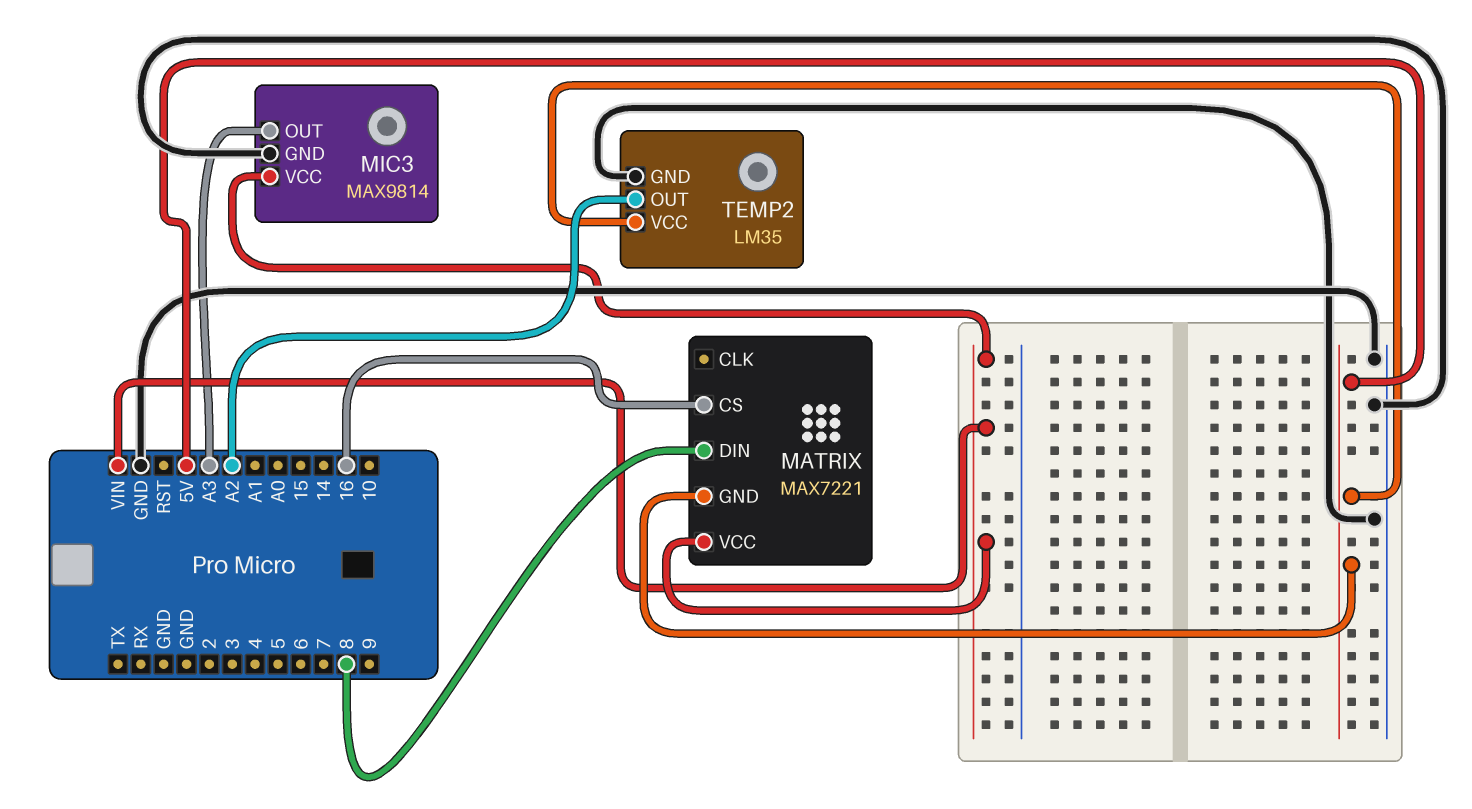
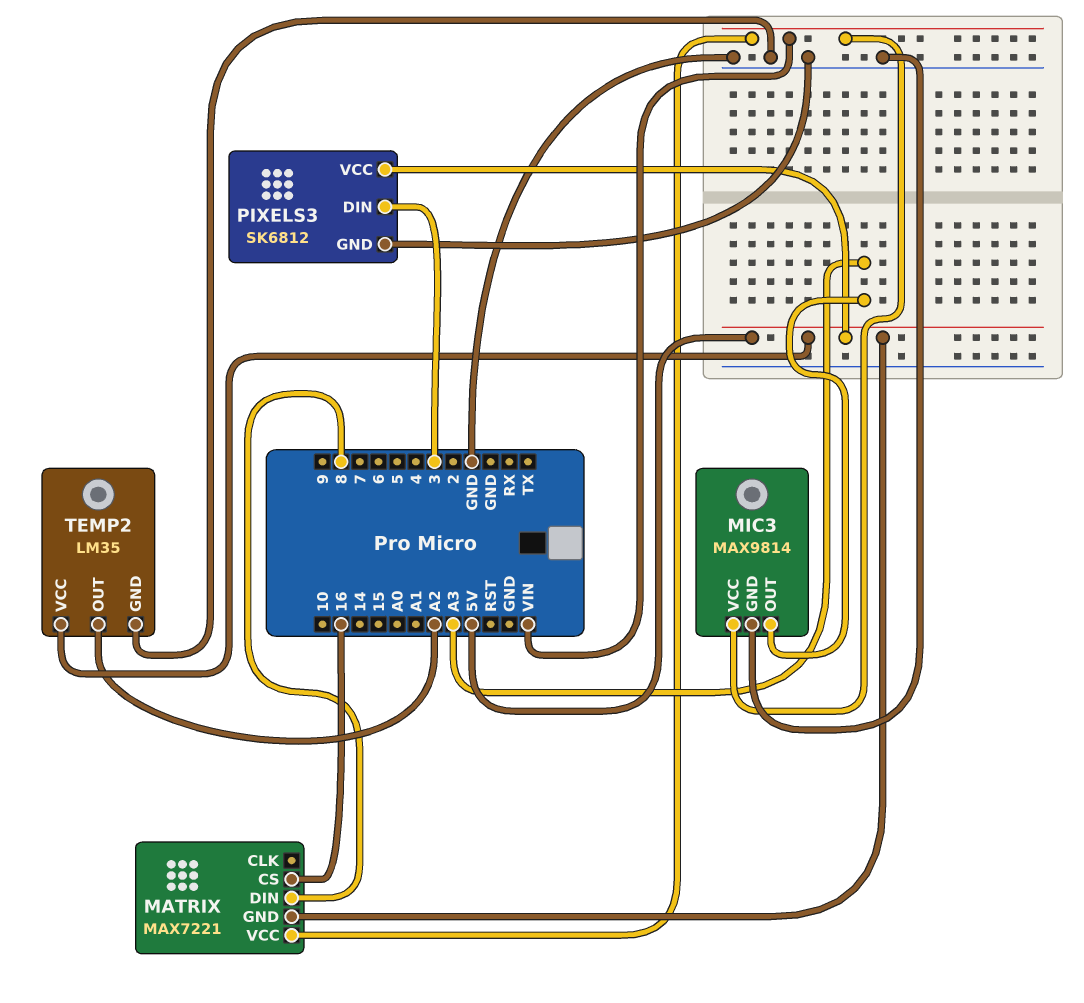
PIXELS3: none -> SK6812
PIXELS3 pin DIN: none -> 3
PIXELS3 pin GND: none -> GND
PIXELS3 pin VCC: none -> 5V

